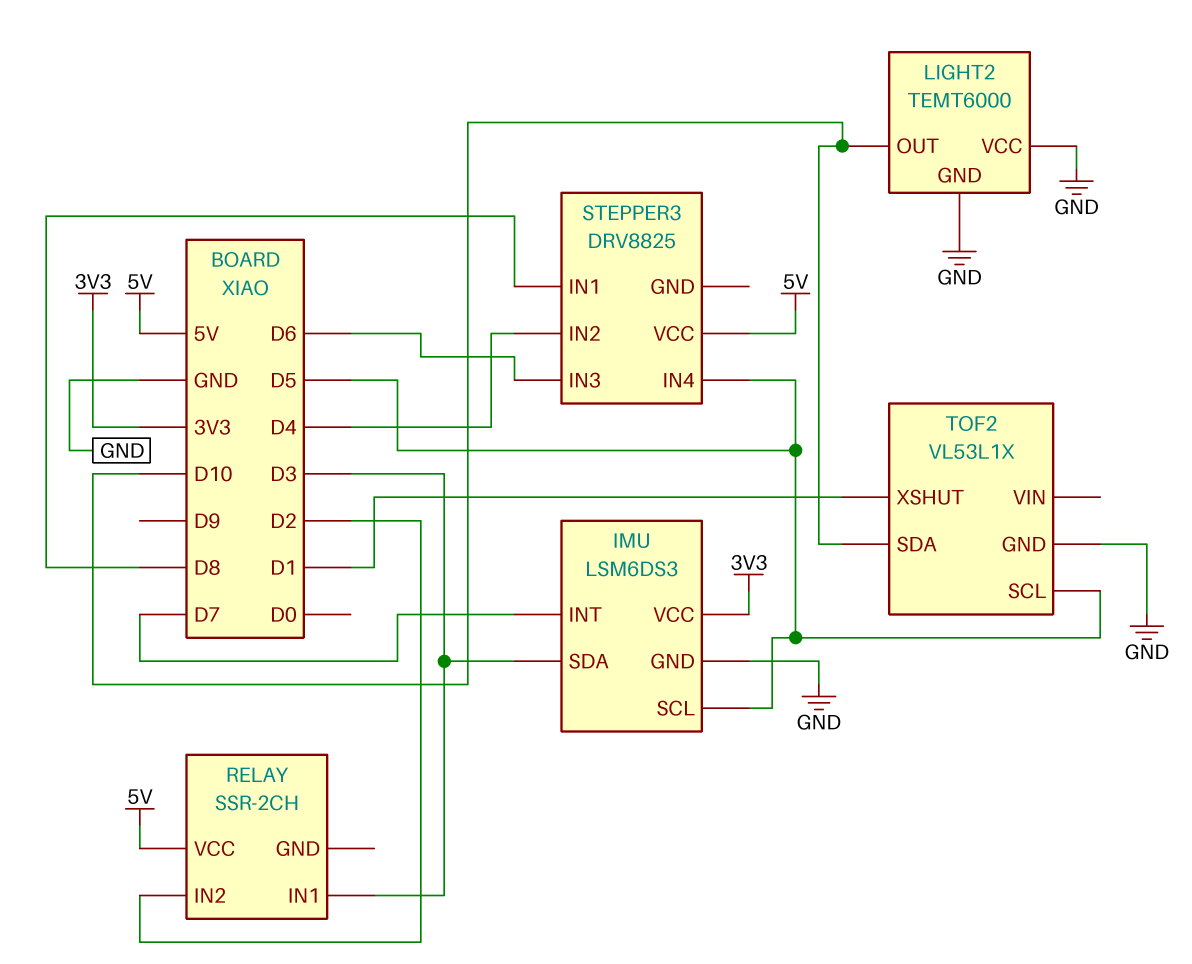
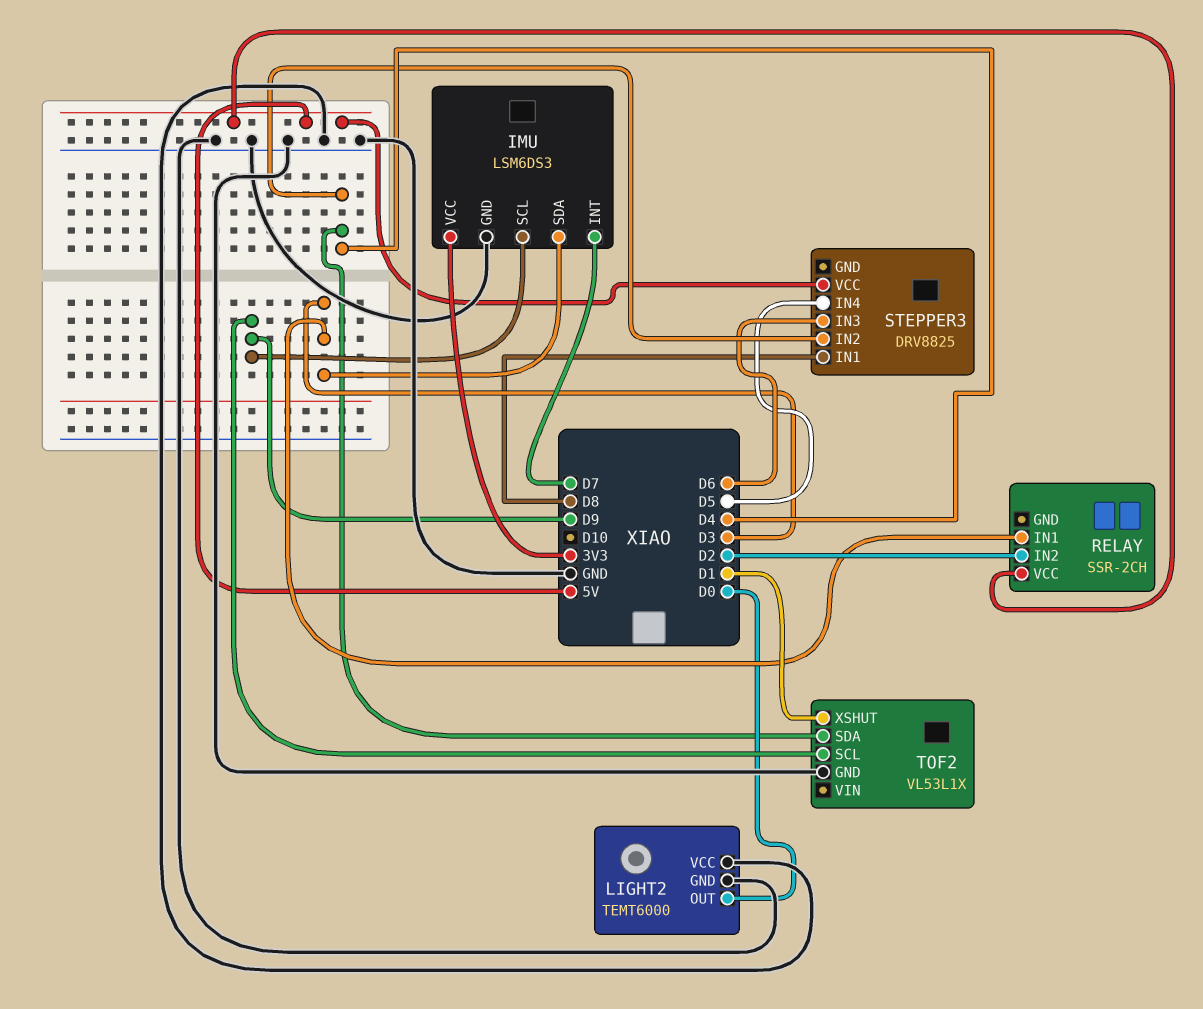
IMU pin SCL: D5 -> D9
LIGHT2 pin OUT: D10 -> D0
TOF2 pin SCL: D5 -> D9
TOF2 pin SDA: D10 -> D4

